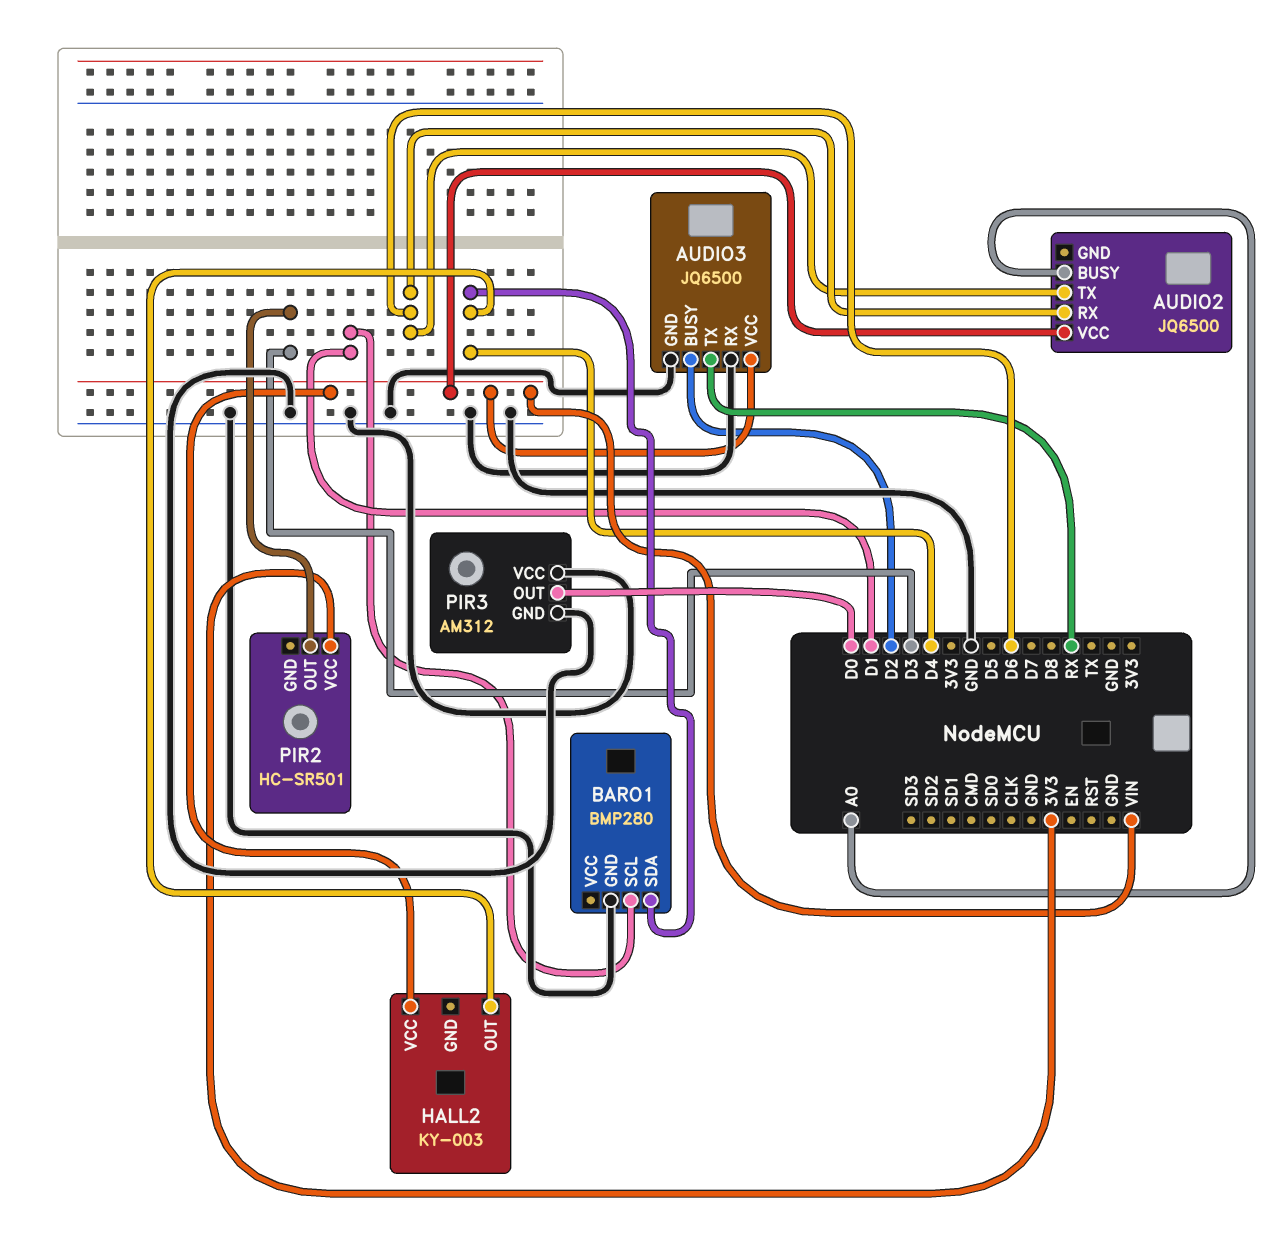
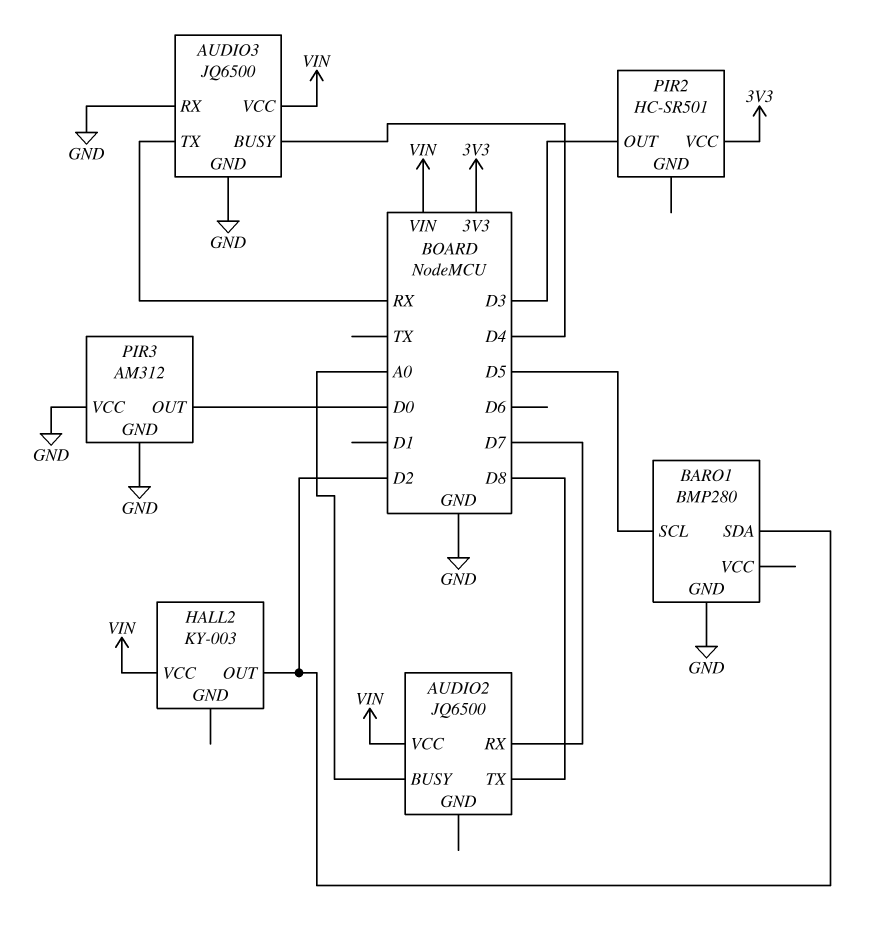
AUDIO2 pin RX: D6 -> D7
AUDIO2 pin TX: D6 -> D8
AUDIO3 pin BUSY: D2 -> D4
BARO1 pin SCL: D1 -> D5
BARO1 pin SDA: D4 -> D2
HALL2 pin OUT: D4 -> D2

